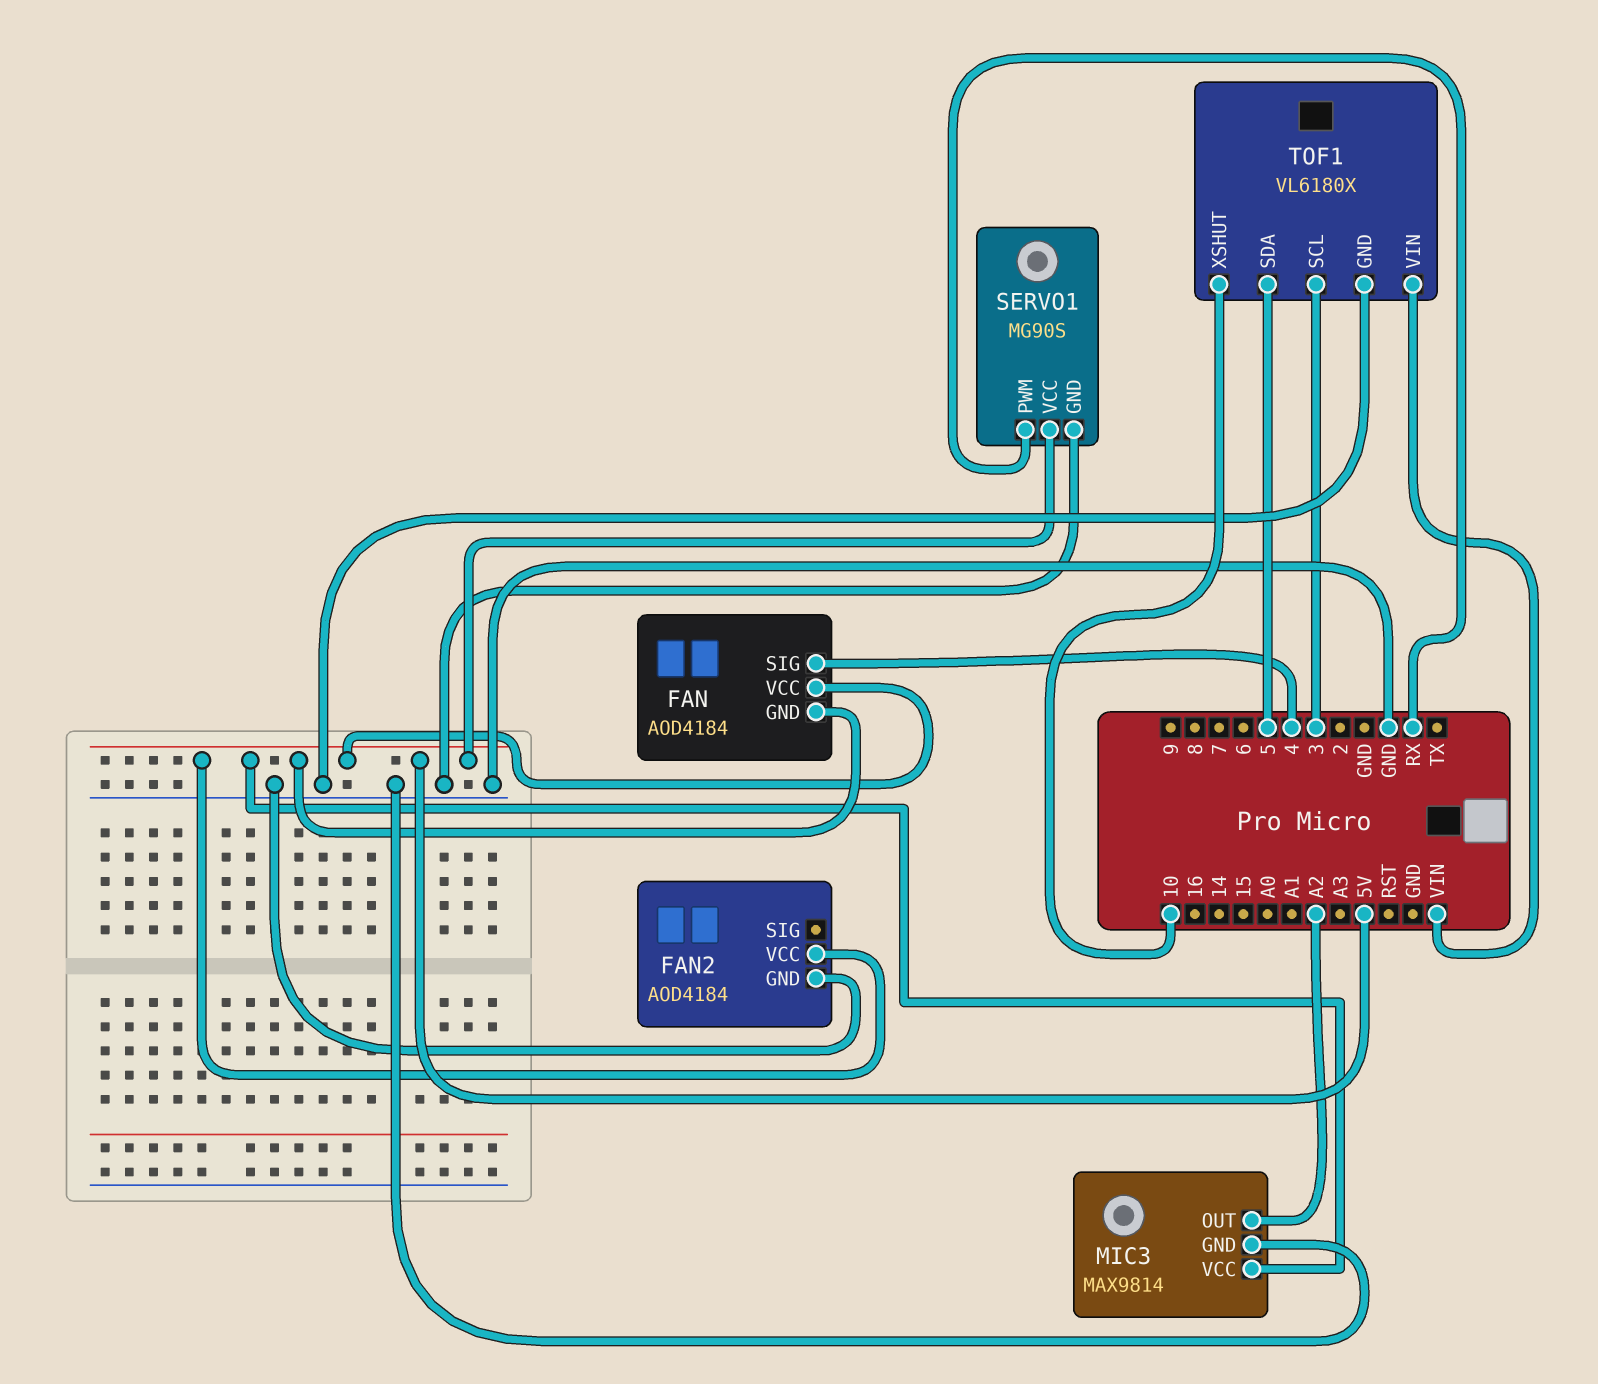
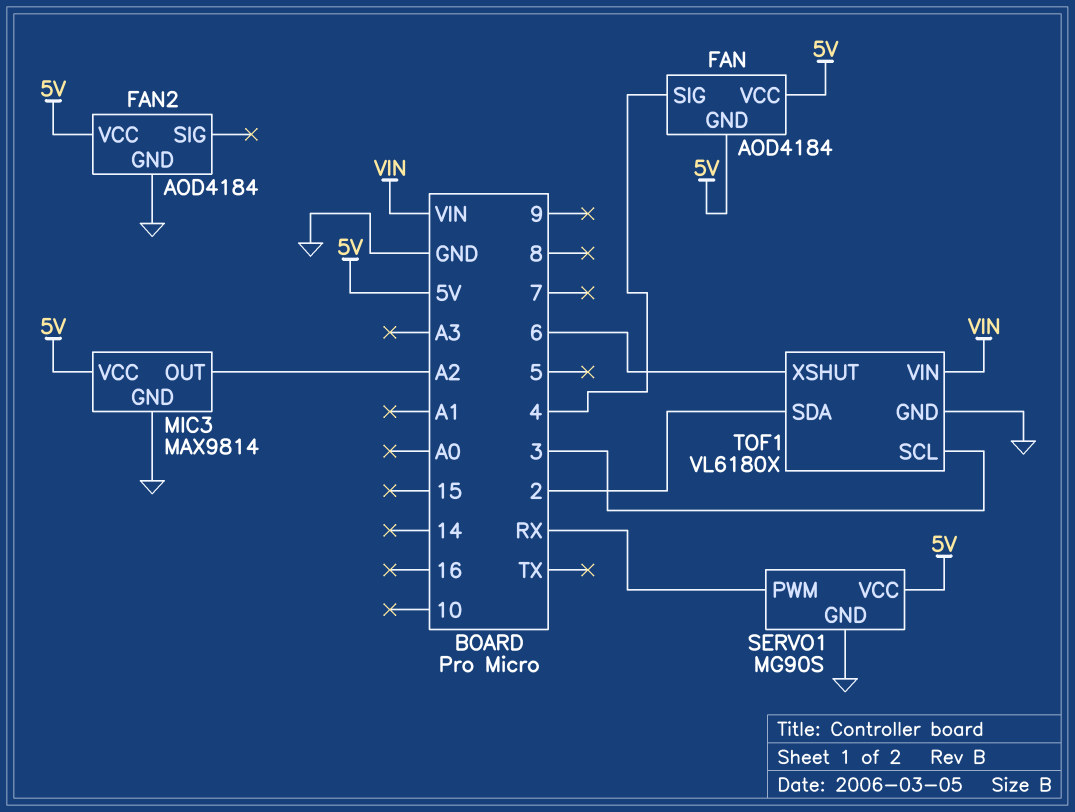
TOF1 pin SDA: 5 -> 2
TOF1 pin XSHUT: 10 -> 6

